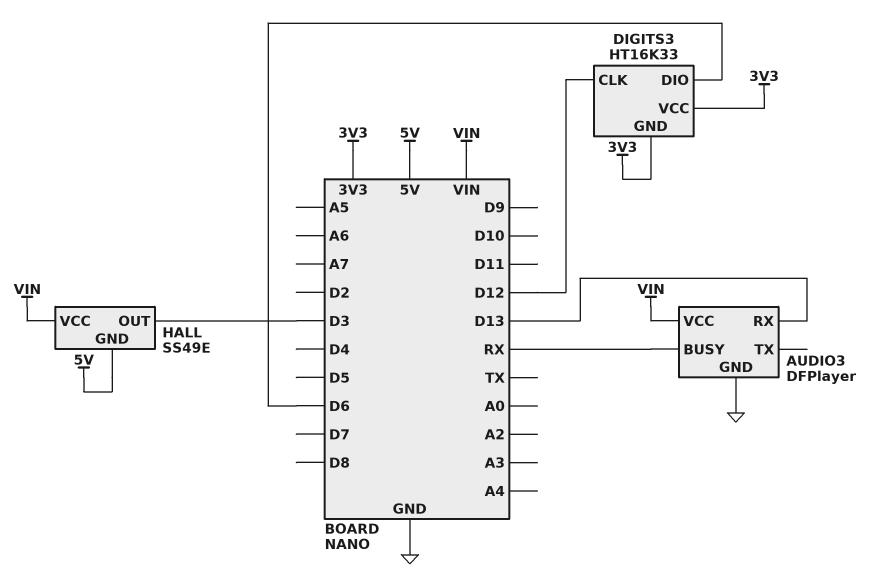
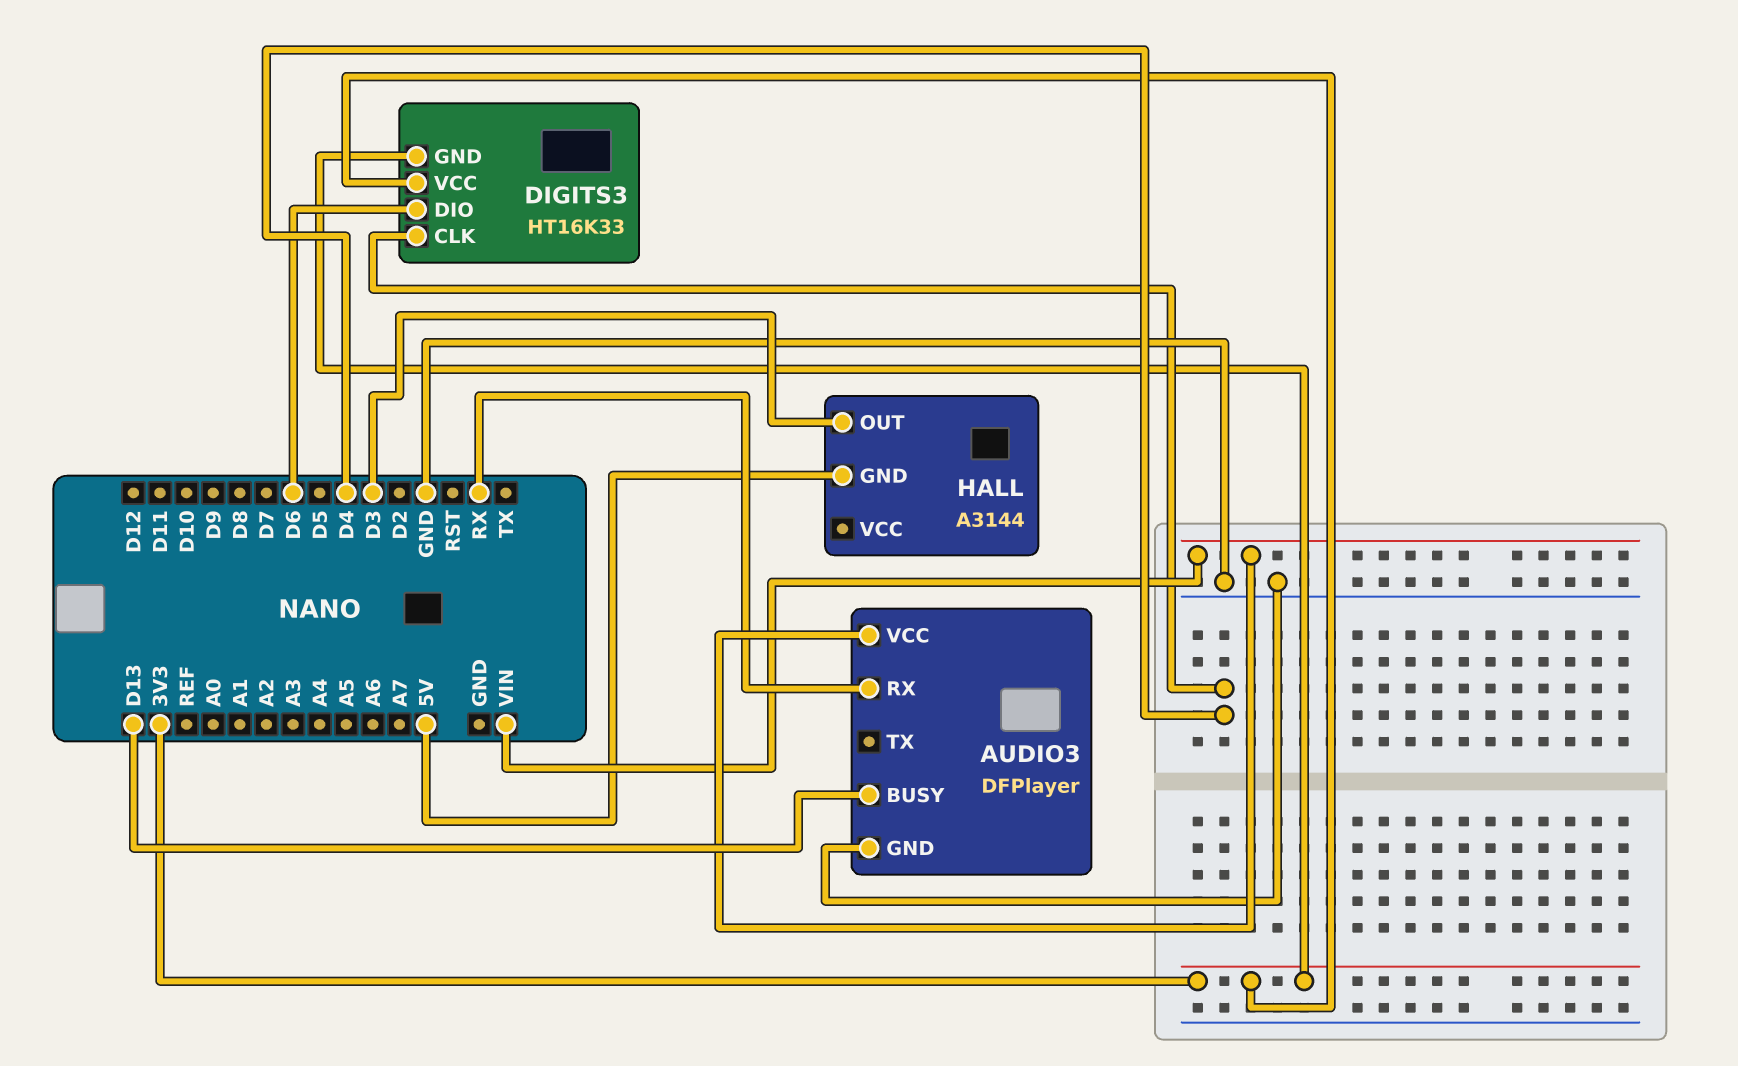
AUDIO3 pin BUSY: RX -> D13
AUDIO3 pin RX: D13 -> RX
DIGITS3 pin CLK: D12 -> D4
HALL: SS49E -> A3144
HALL pin VCC: VIN -> none

